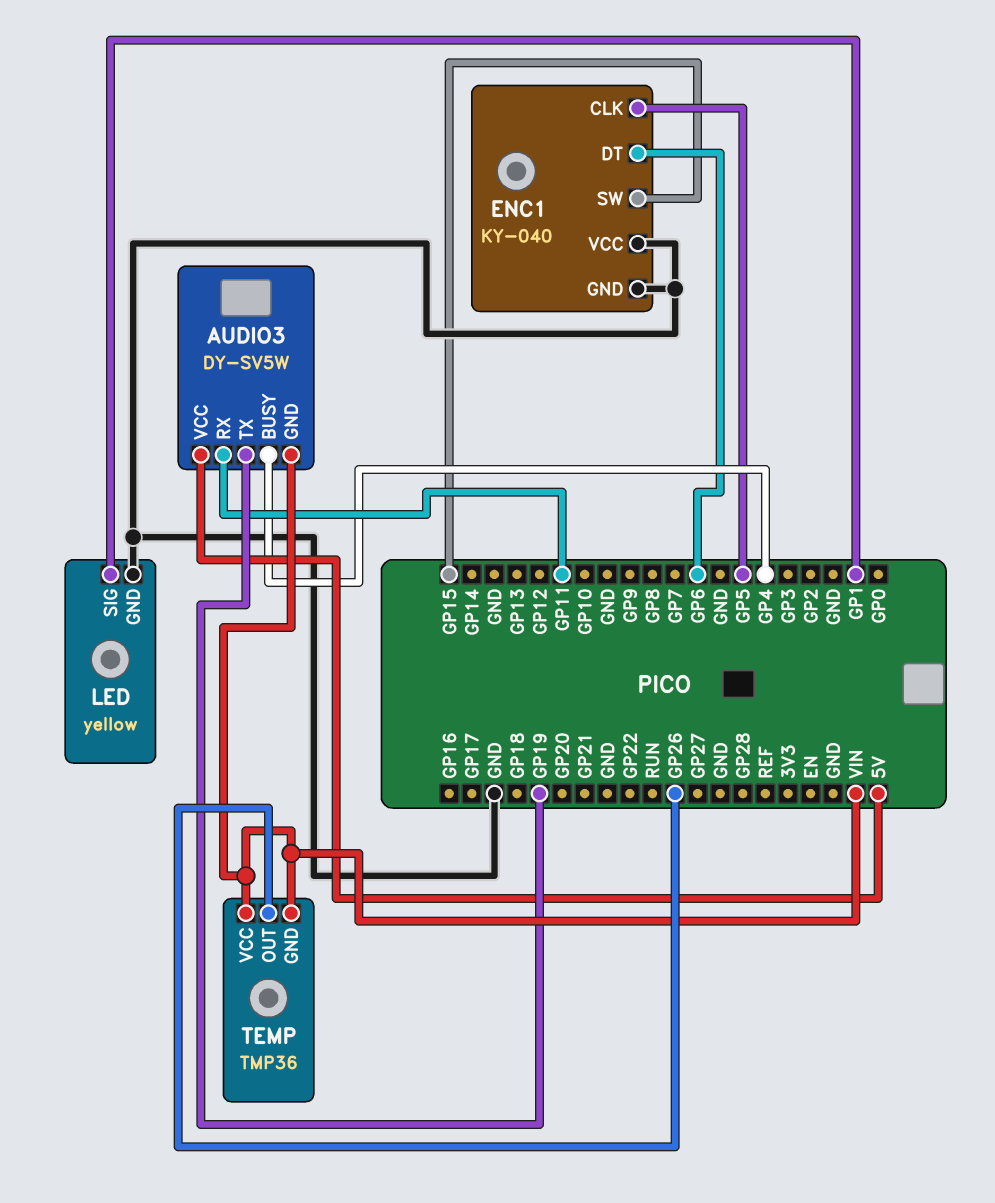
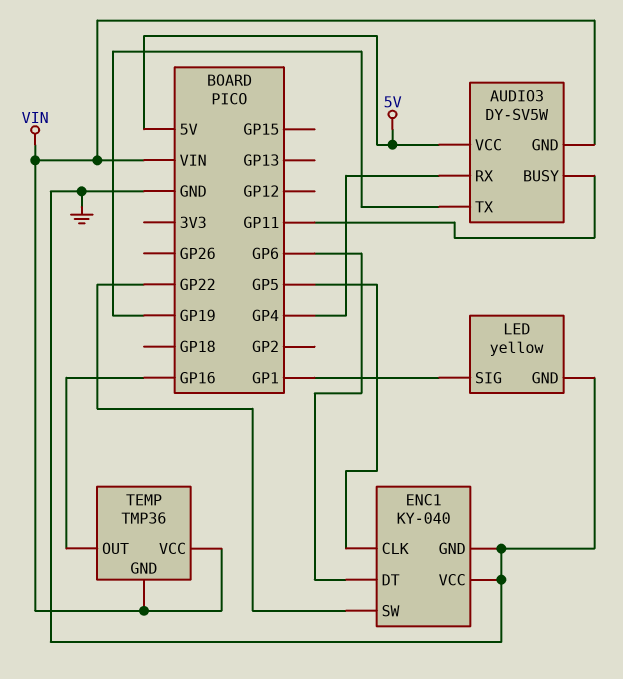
AUDIO3 pin BUSY: GP4 -> GP11
AUDIO3 pin RX: GP11 -> GP4
ENC1 pin SW: GP15 -> GP22
TEMP pin OUT: GP26 -> GP16

